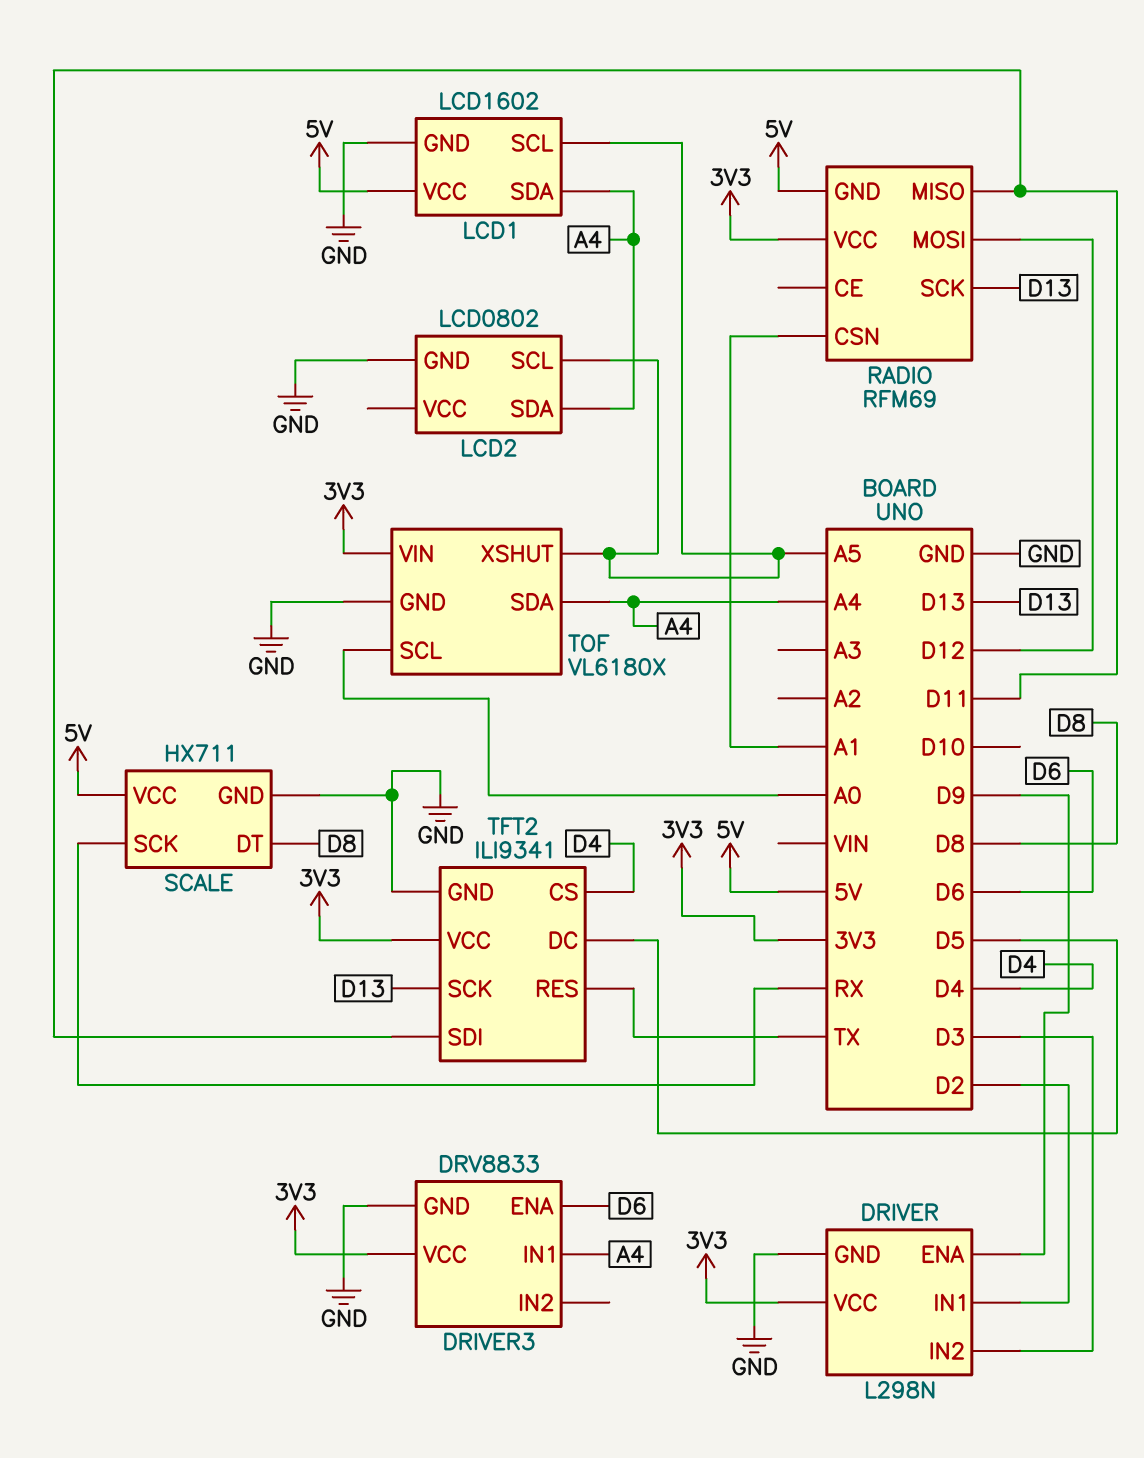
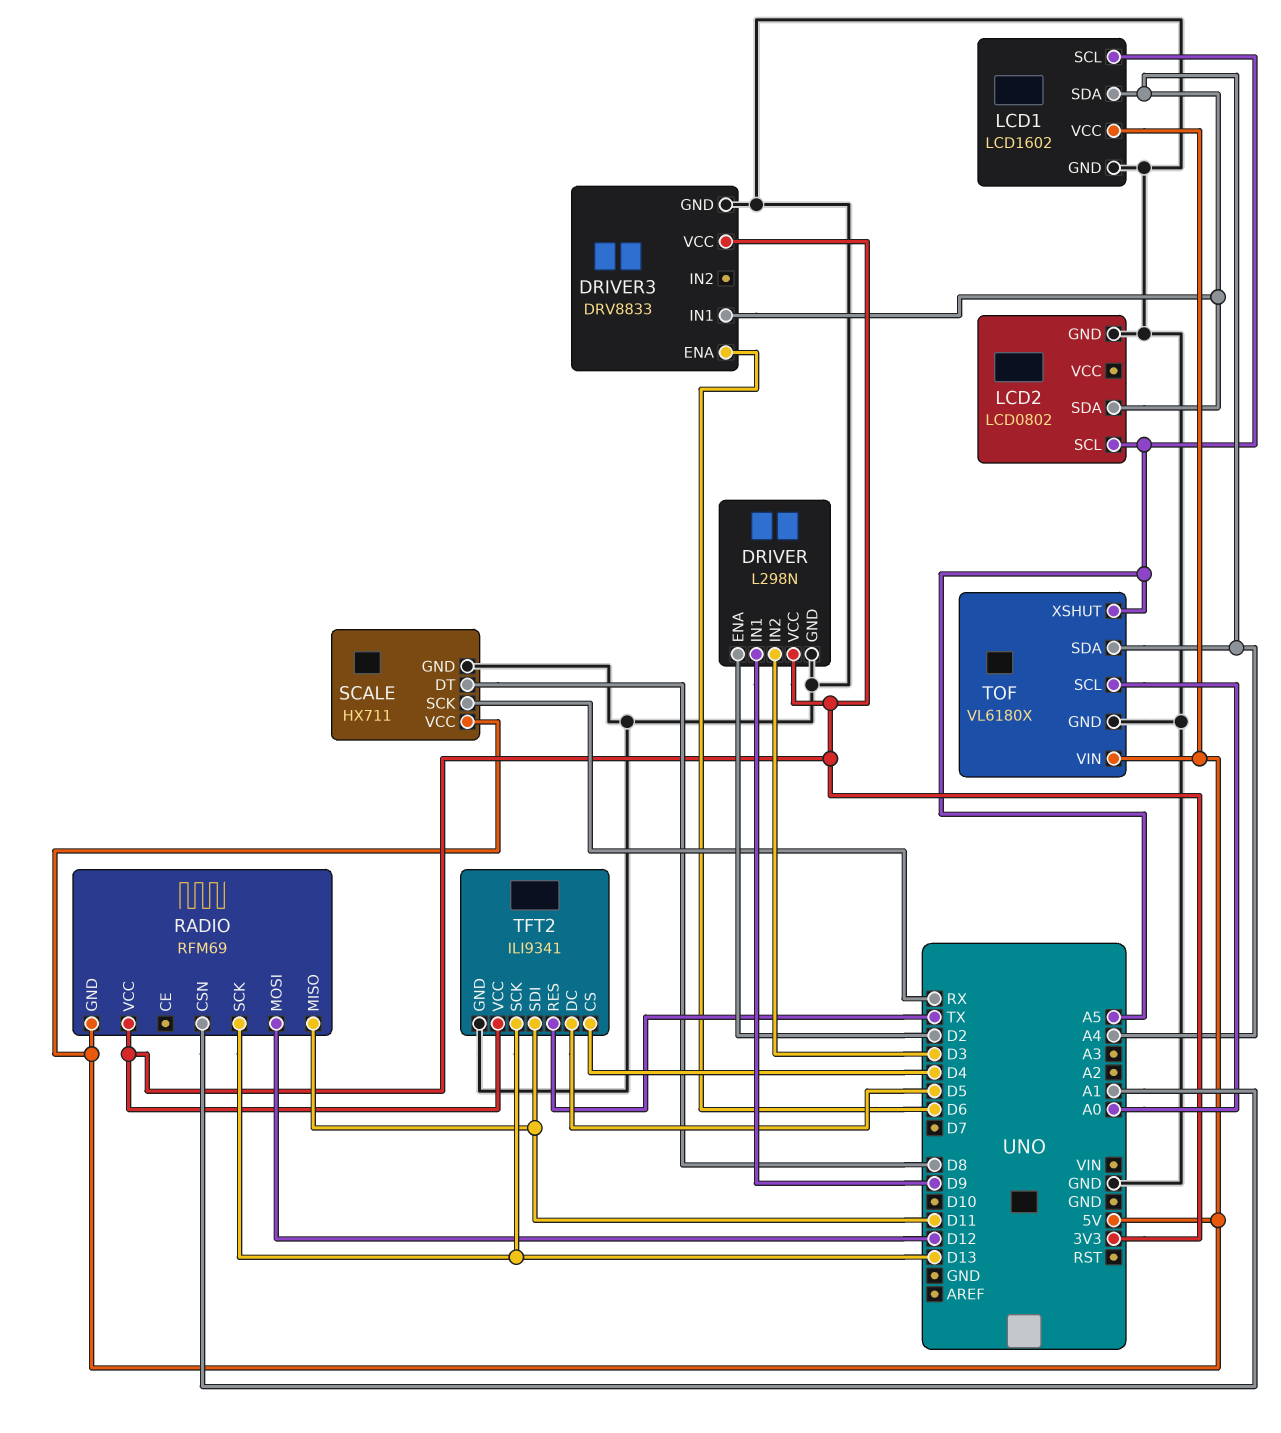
DRIVER pin ENA: D9 -> D2
DRIVER pin IN1: D2 -> D9
TOF pin VIN: 3V3 -> 5V

